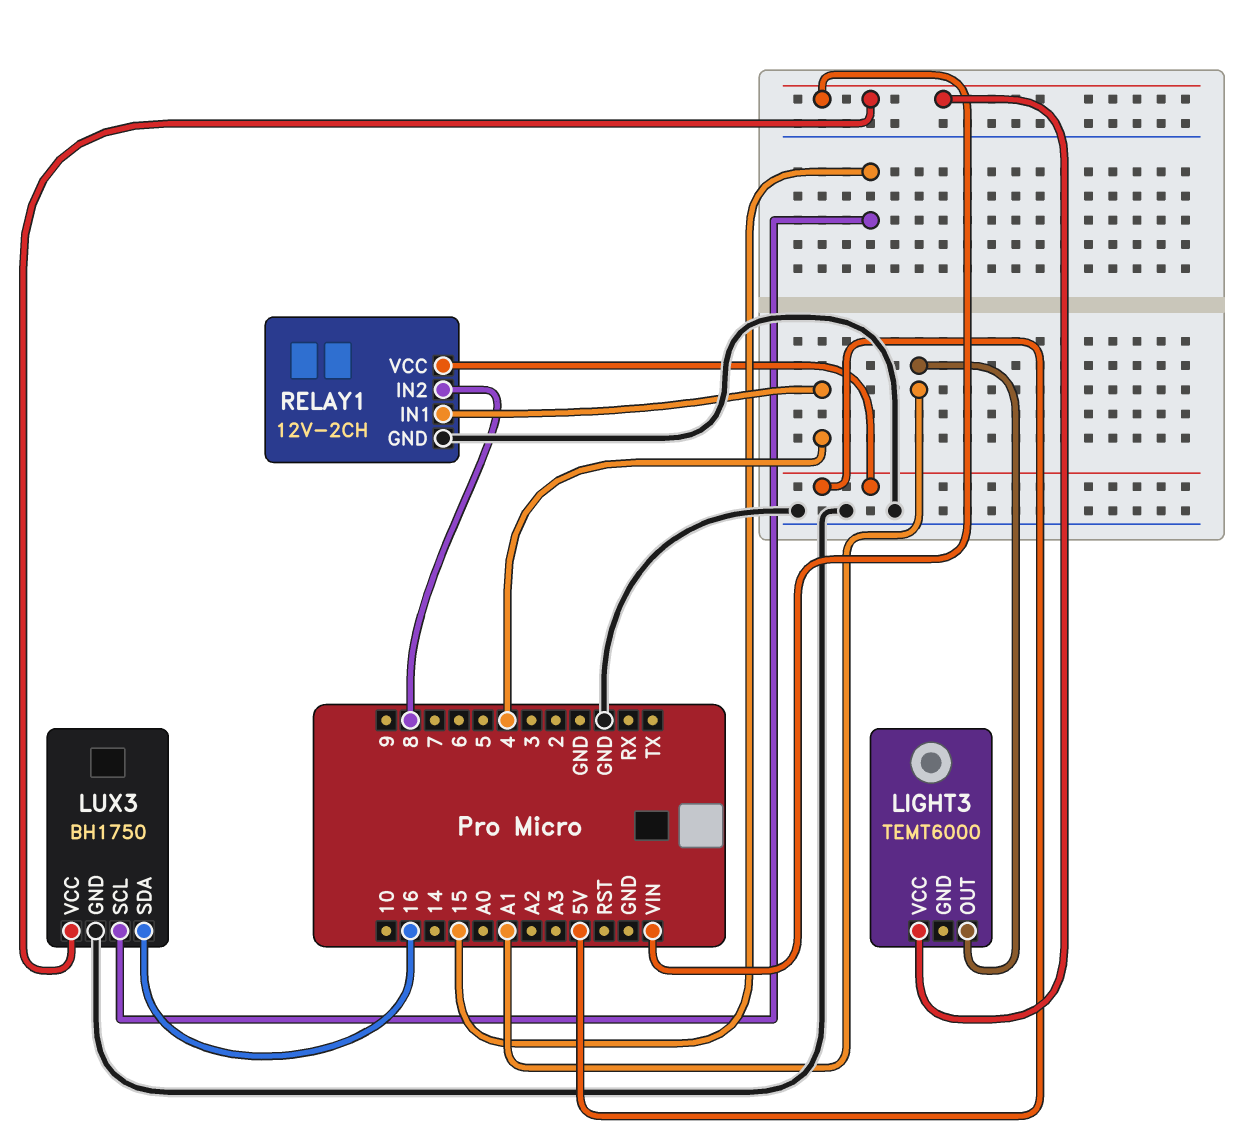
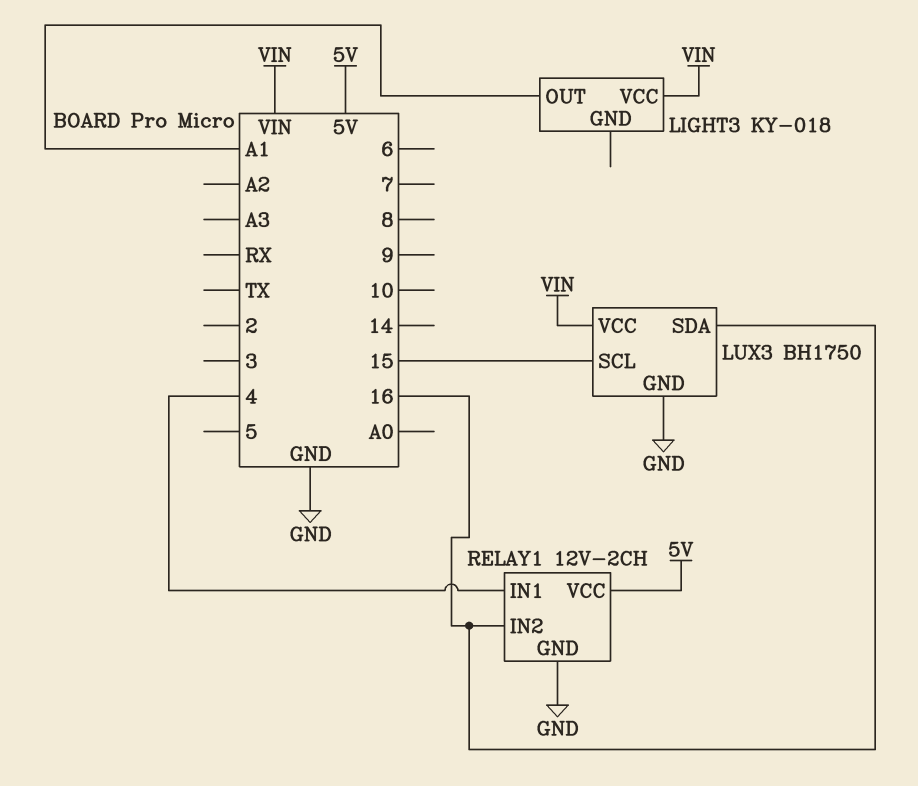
LIGHT3: TEMT6000 -> KY-018
RELAY1 pin IN2: 8 -> 16

